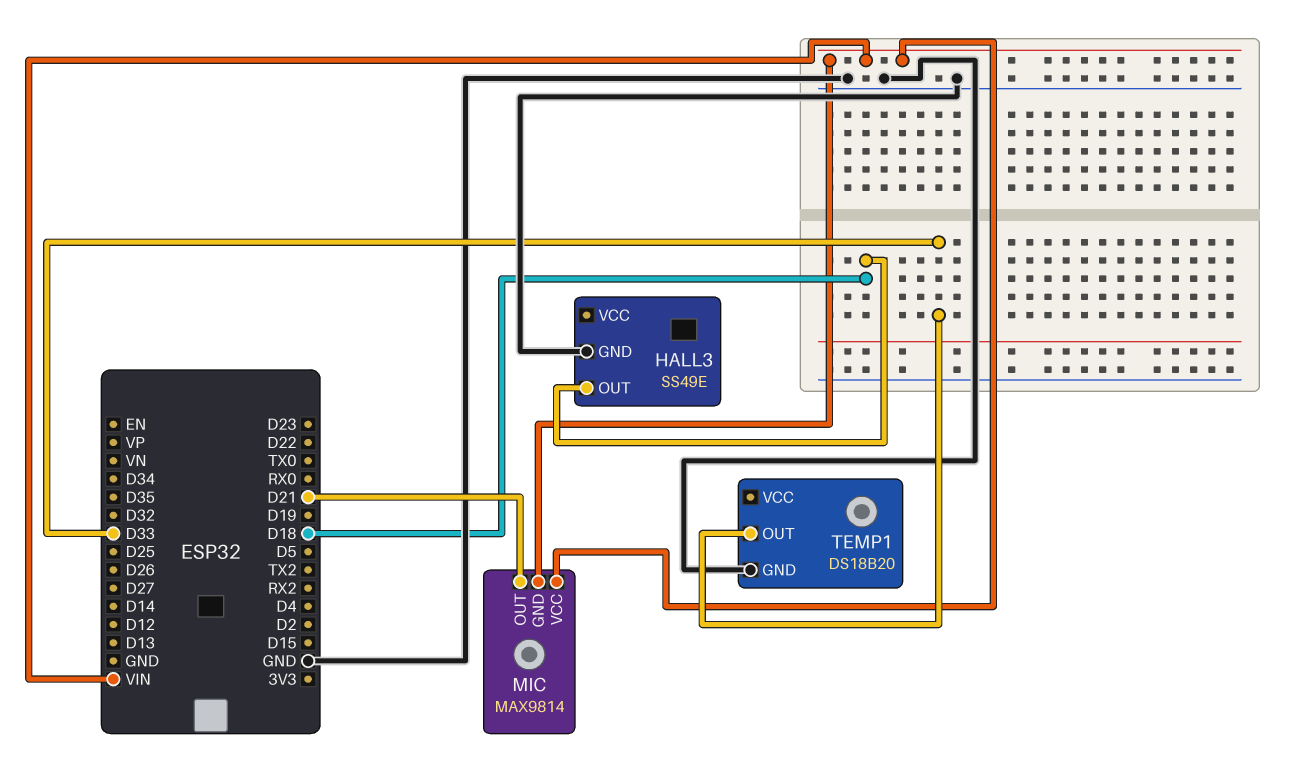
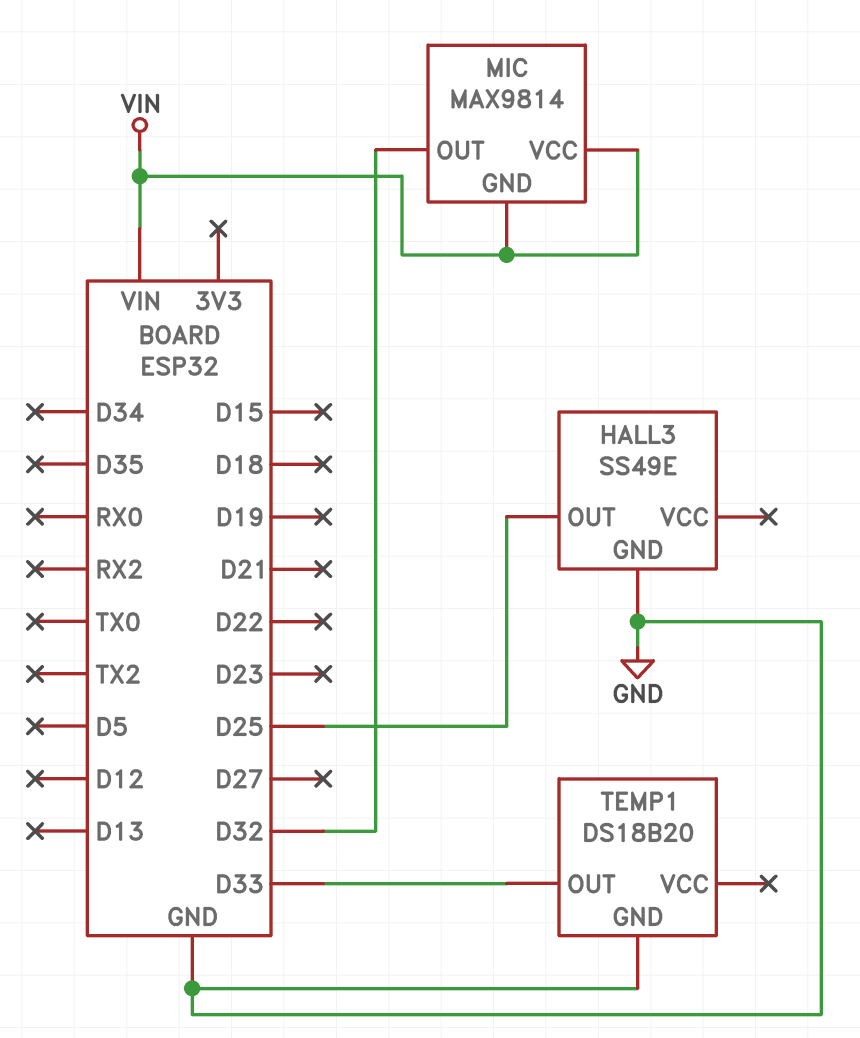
HALL3 pin OUT: D18 -> D25
MIC pin OUT: D21 -> D32

